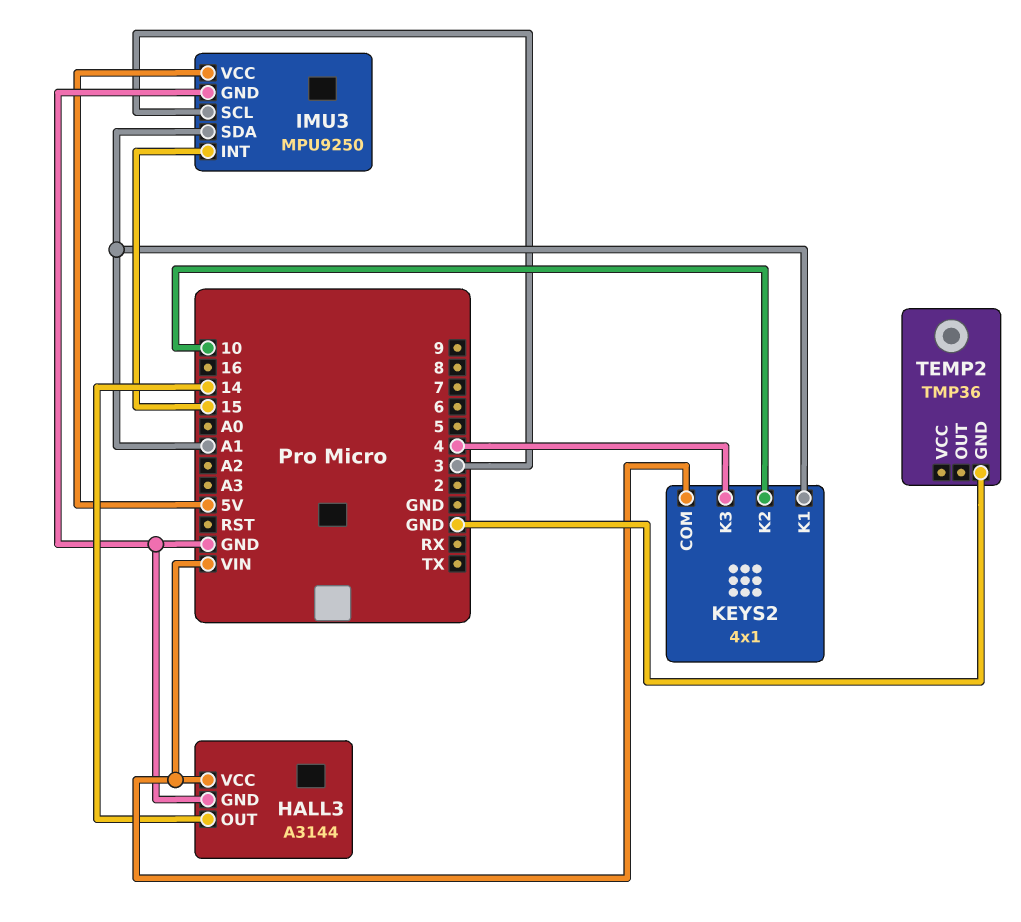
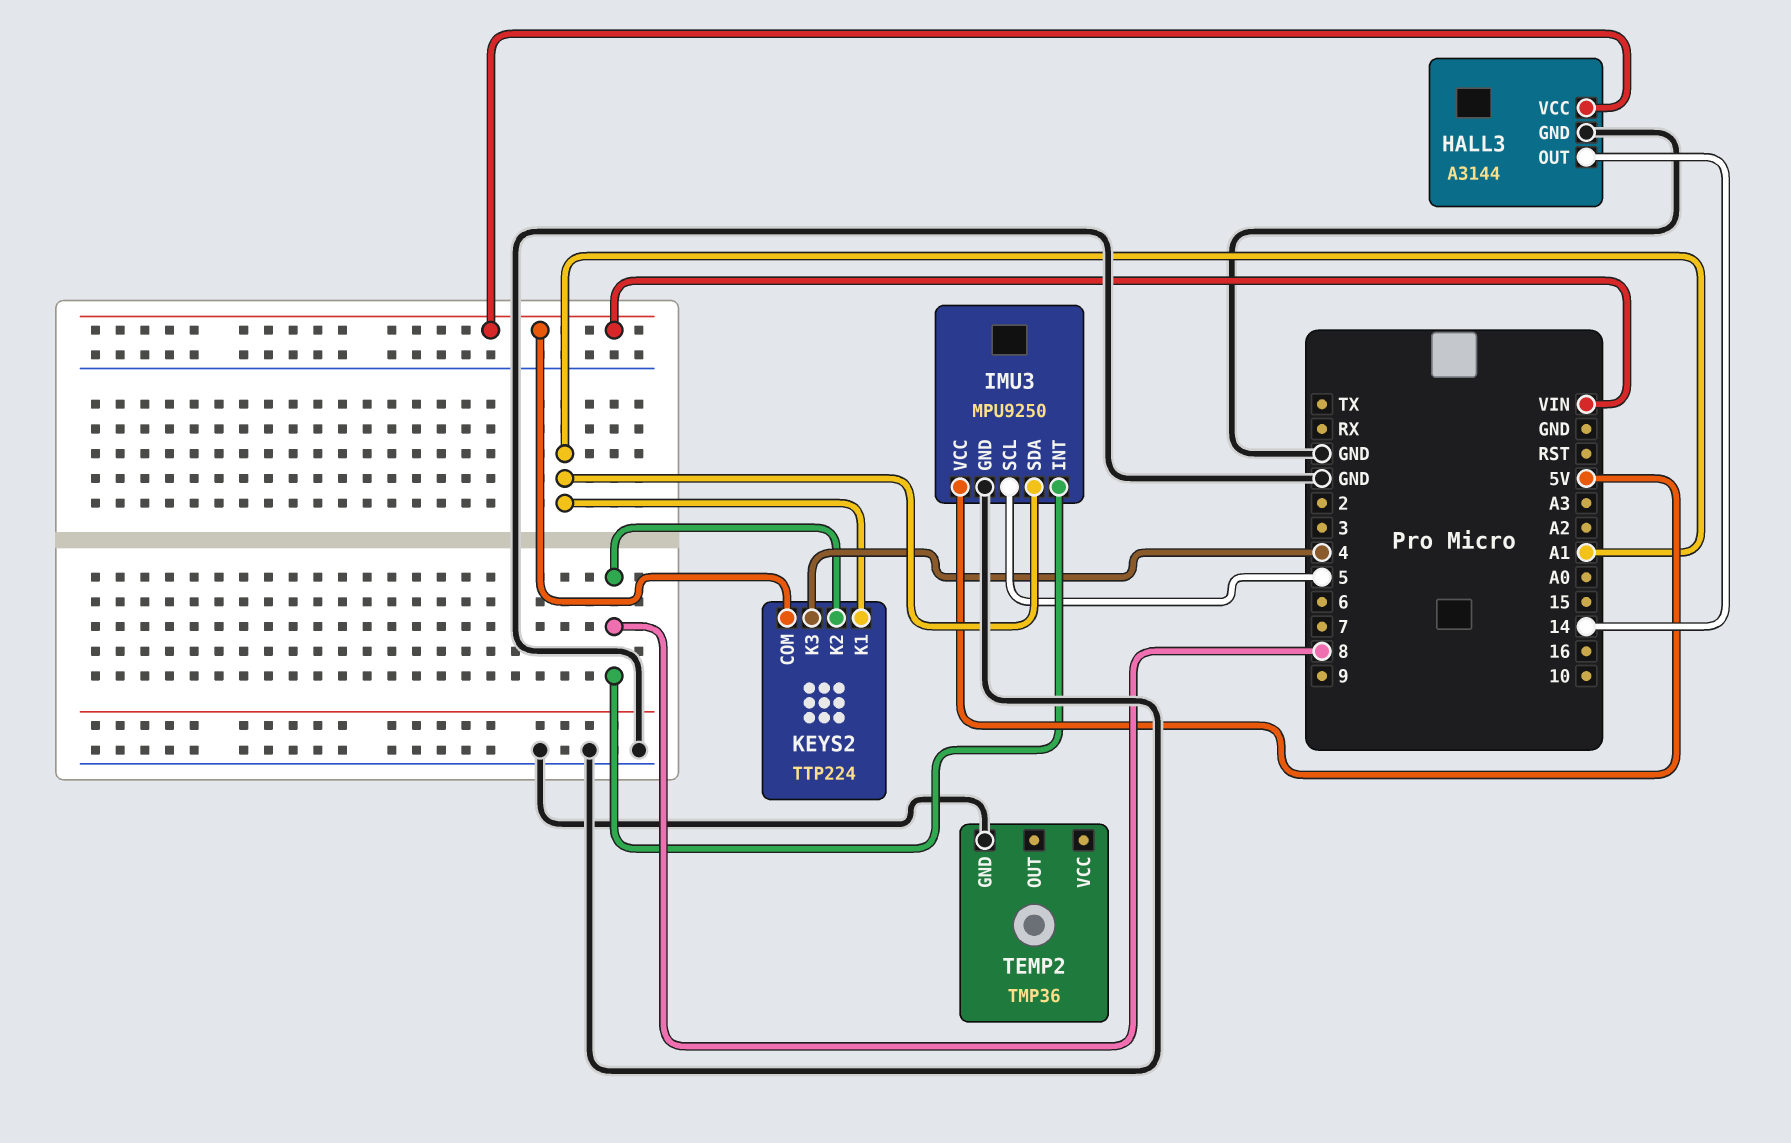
IMU3 pin INT: 15 -> 8
IMU3 pin SCL: 3 -> 5
KEYS2: 4x1 -> TTP224
KEYS2 pin K2: 10 -> 8

